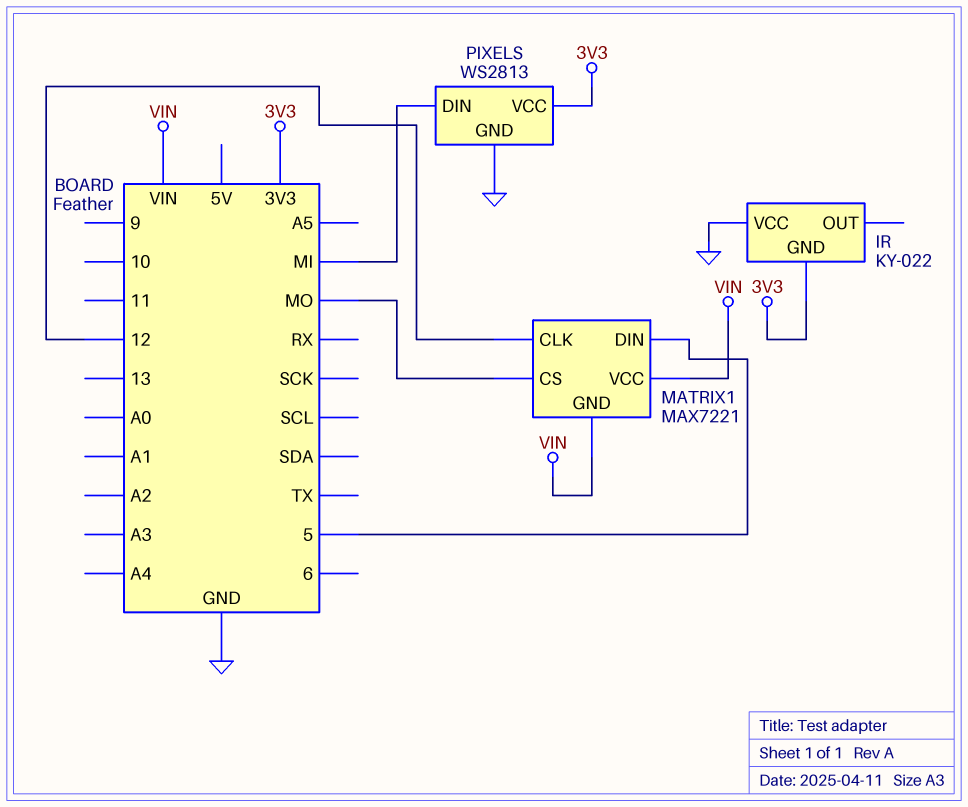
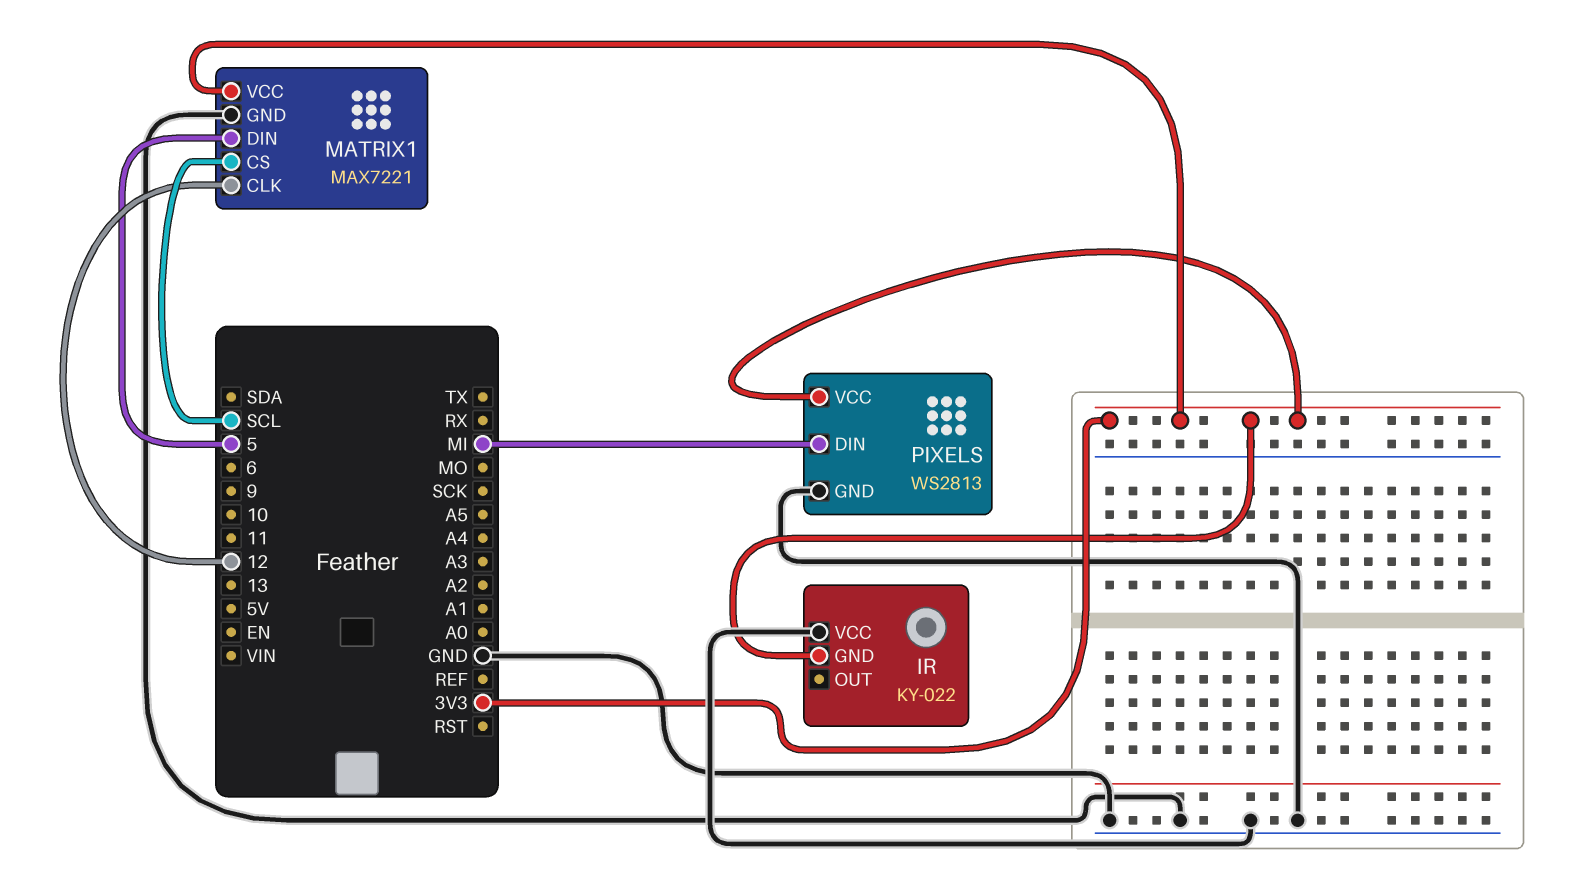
MATRIX1 pin CS: MO -> SCL
MATRIX1 pin GND: VIN -> GND
MATRIX1 pin VCC: VIN -> 3V3

